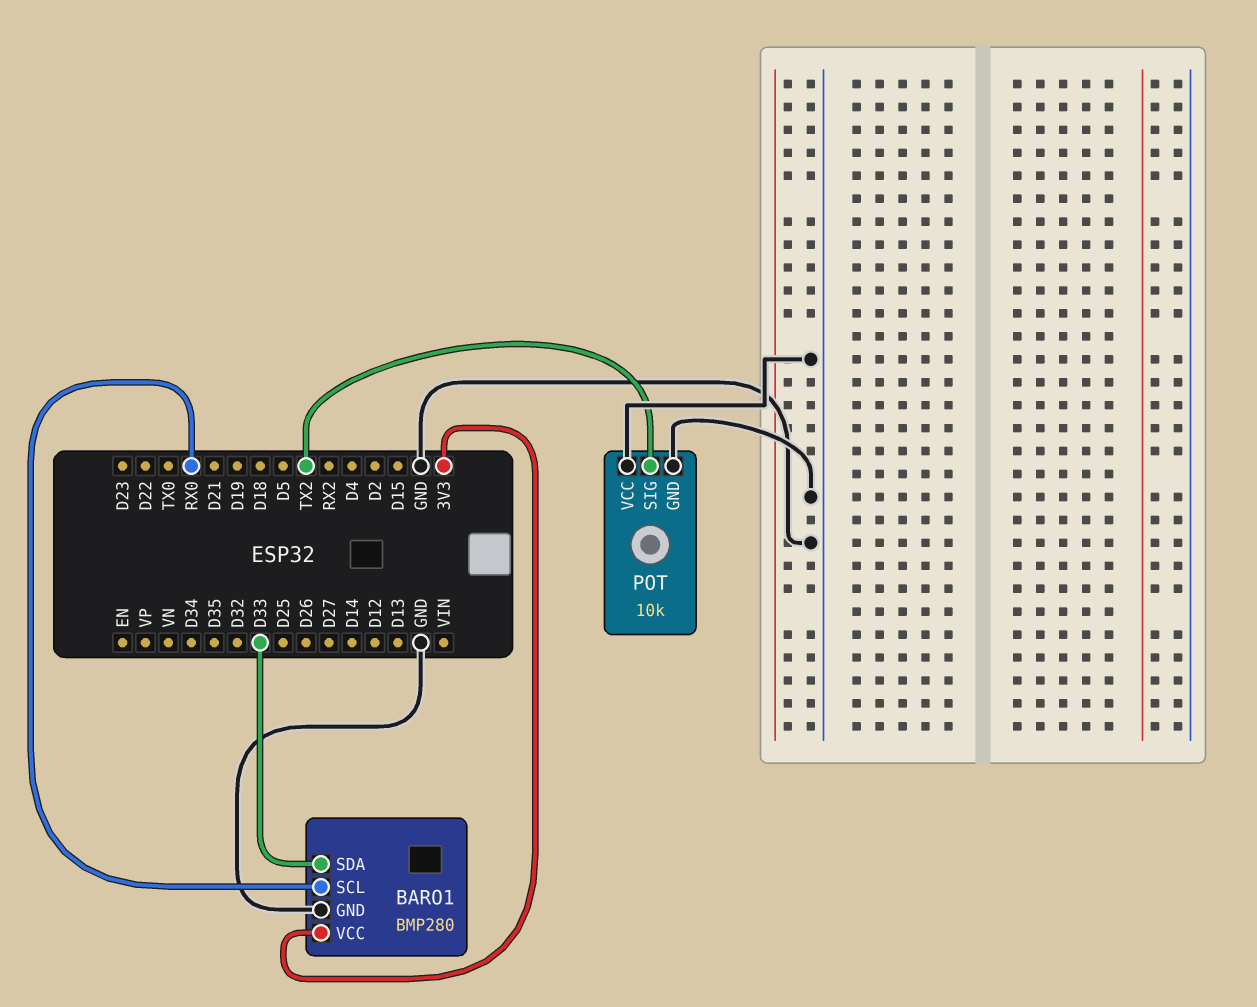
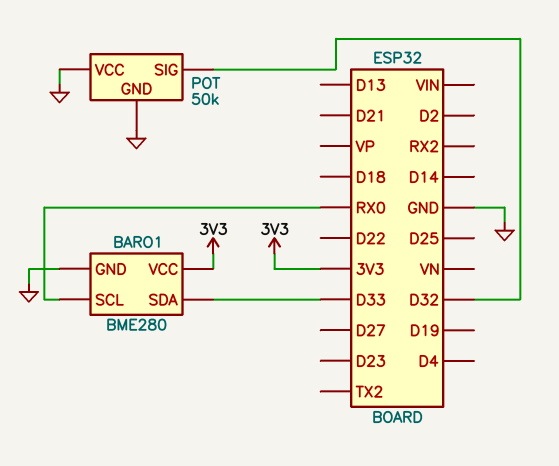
BARO1: BMP280 -> BME280
POT: 10k -> 50k
POT pin SIG: TX2 -> D32

